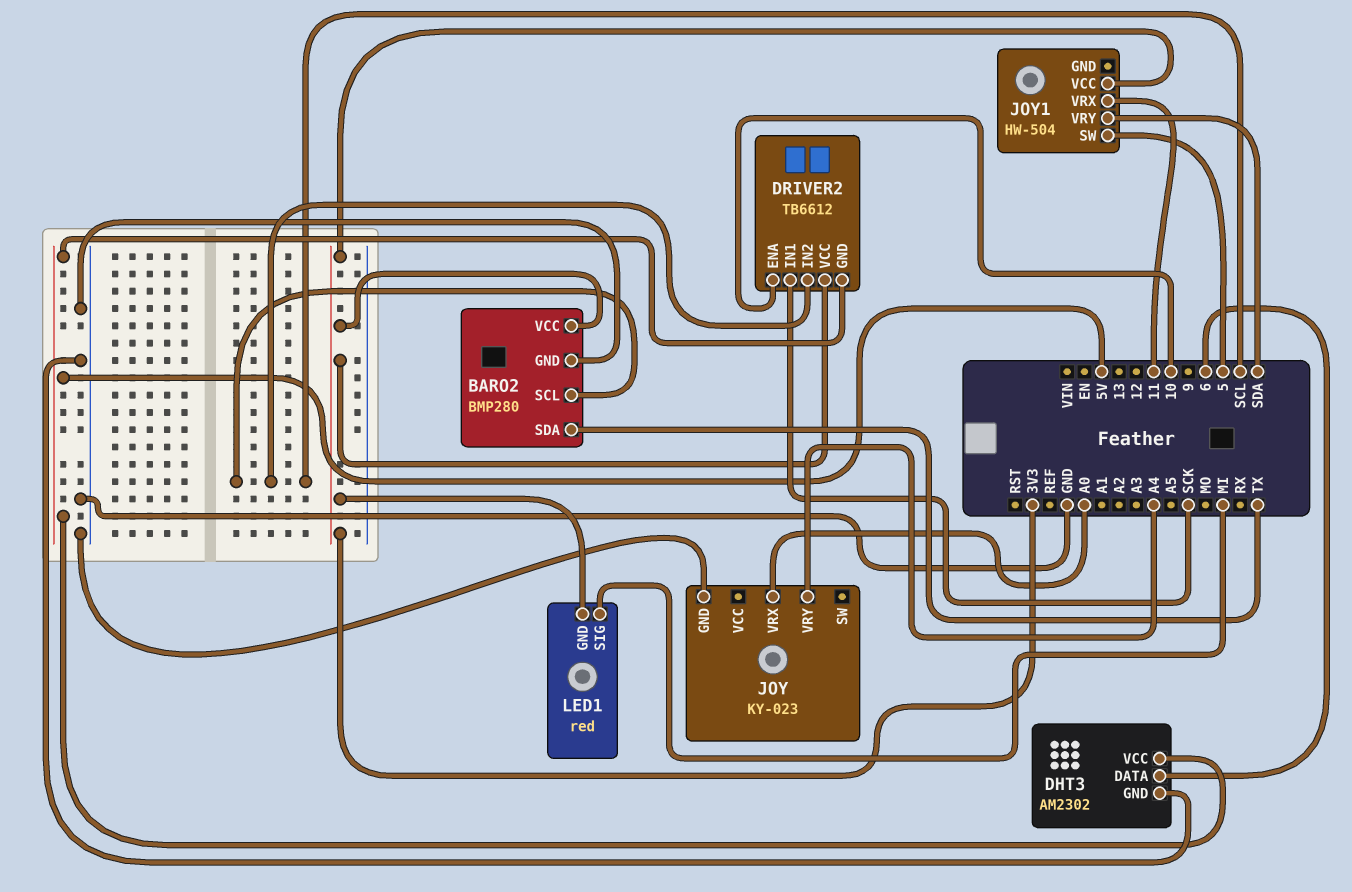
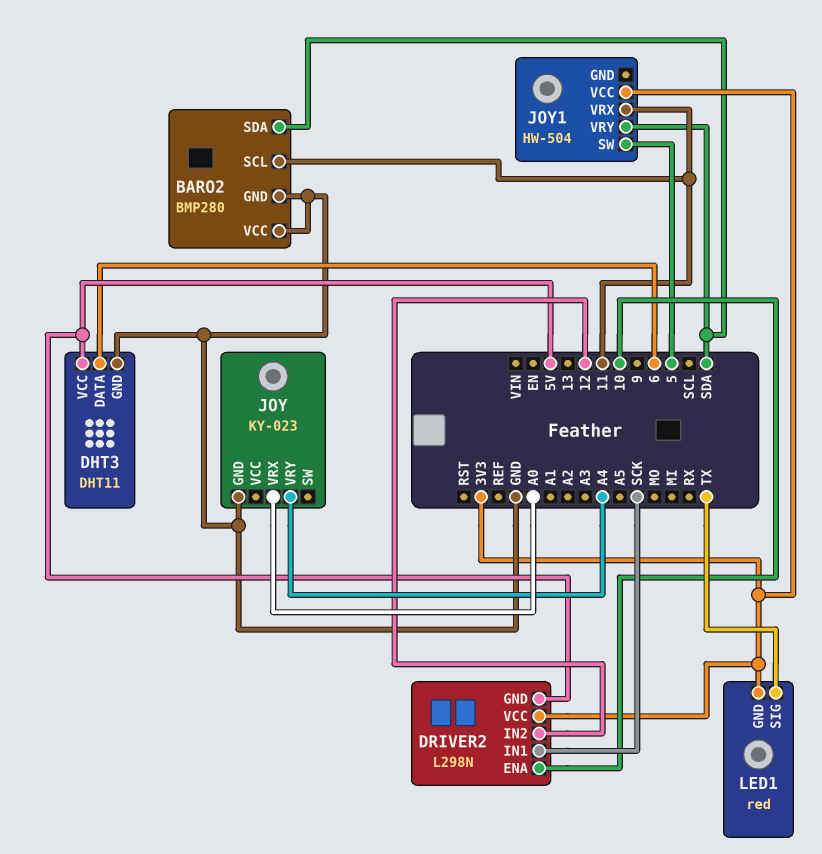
BARO2 pin SCL: SCL -> 11
BARO2 pin SDA: TX -> SDA
BARO2 pin VCC: 3V3 -> GND
DHT3: AM2302 -> DHT11
DRIVER2: TB6612 -> L298N
DRIVER2 pin IN2: SCL -> 12
LED1 pin SIG: MI -> TX

